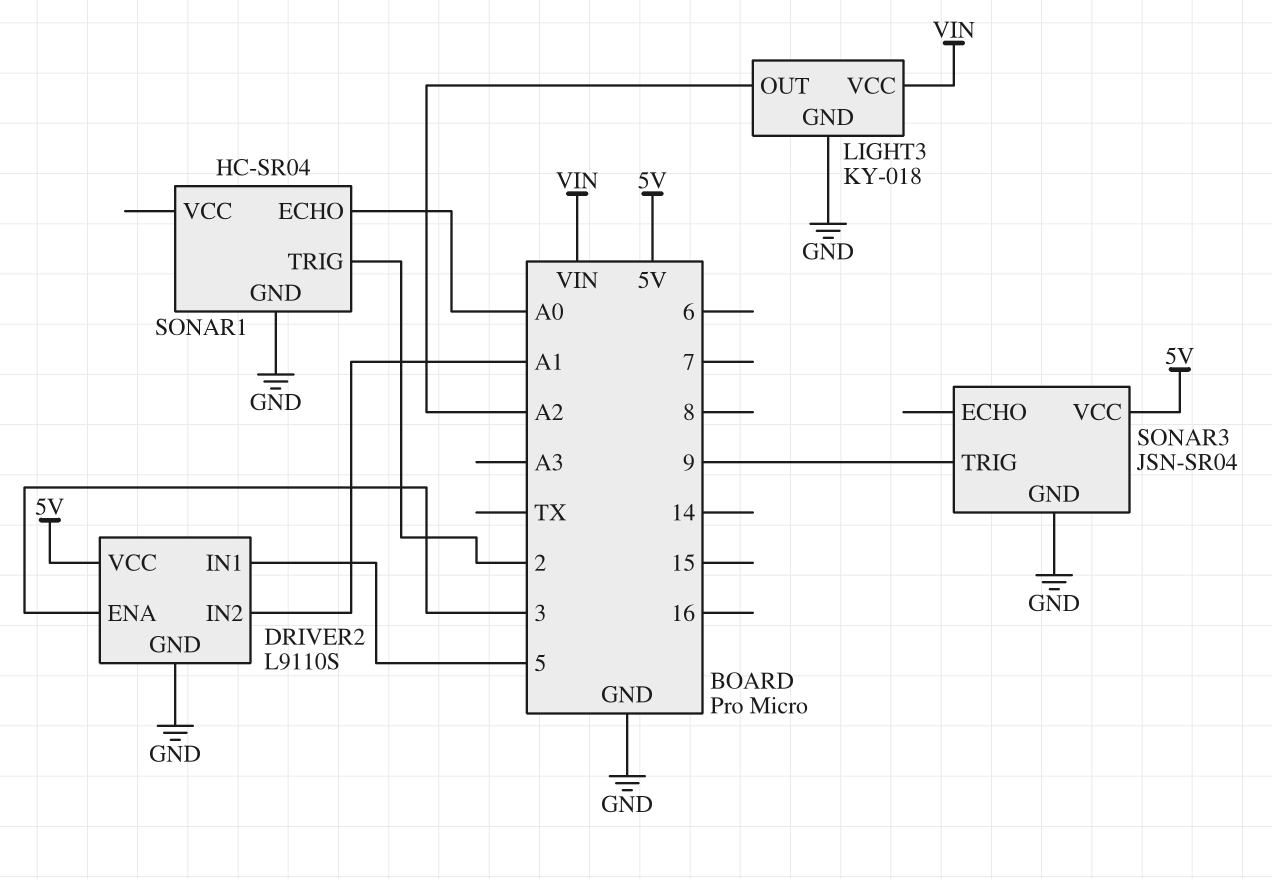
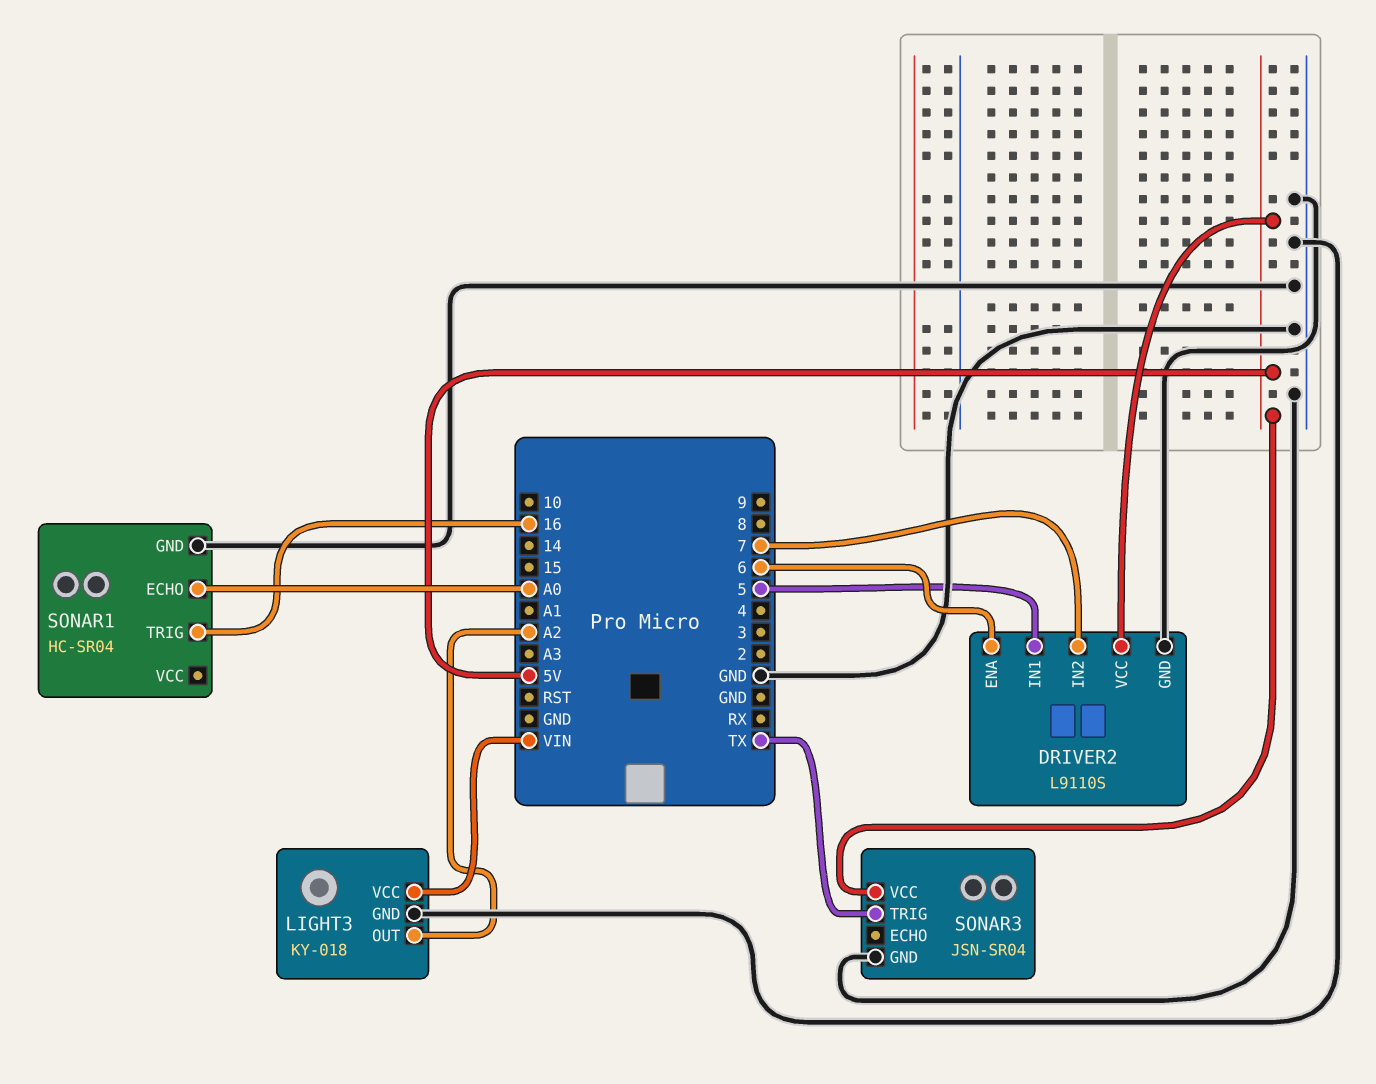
DRIVER2 pin ENA: 3 -> 6
DRIVER2 pin IN2: A1 -> 7
SONAR1 pin TRIG: 2 -> 16
SONAR3 pin TRIG: 9 -> TX

